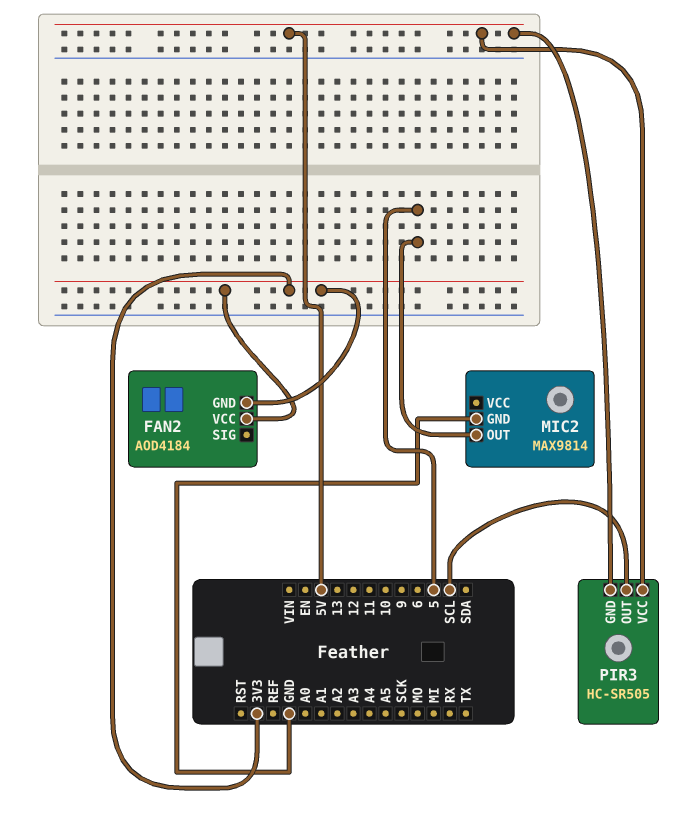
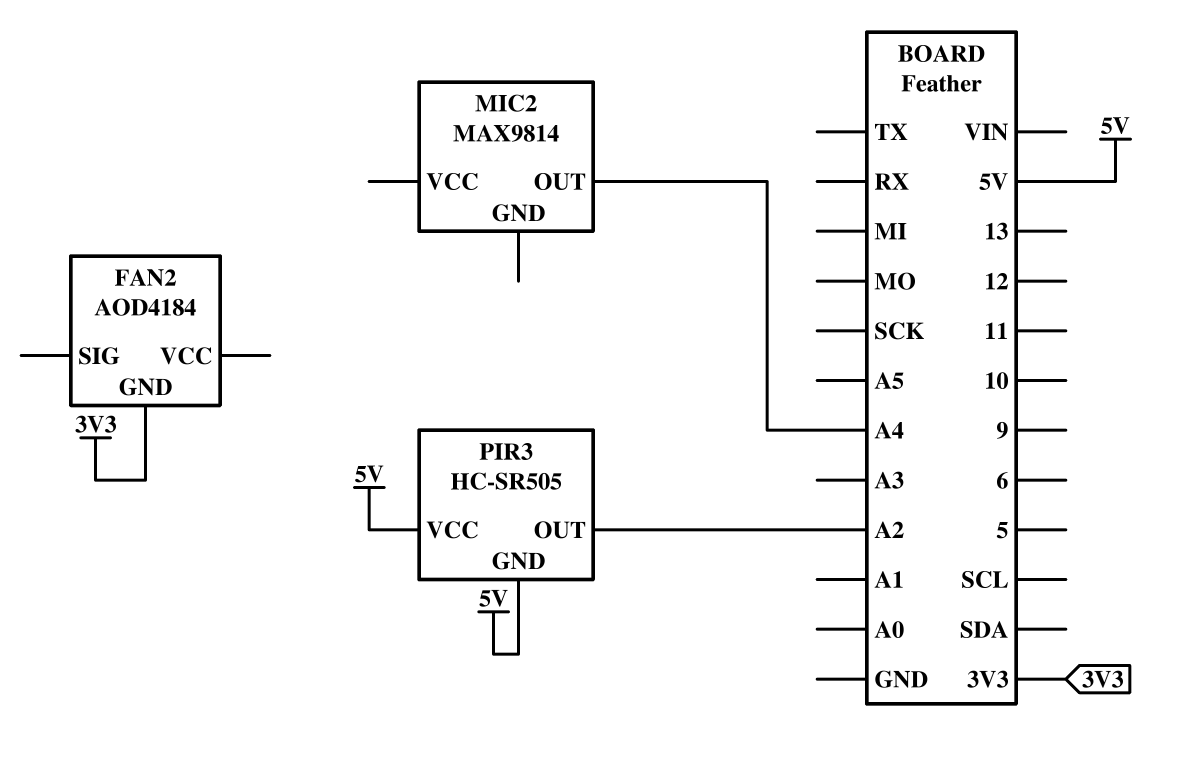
FAN2 pin VCC: 3V3 -> none
MIC2 pin GND: GND -> none
MIC2 pin OUT: 5 -> A4
PIR3 pin OUT: SCL -> A2

